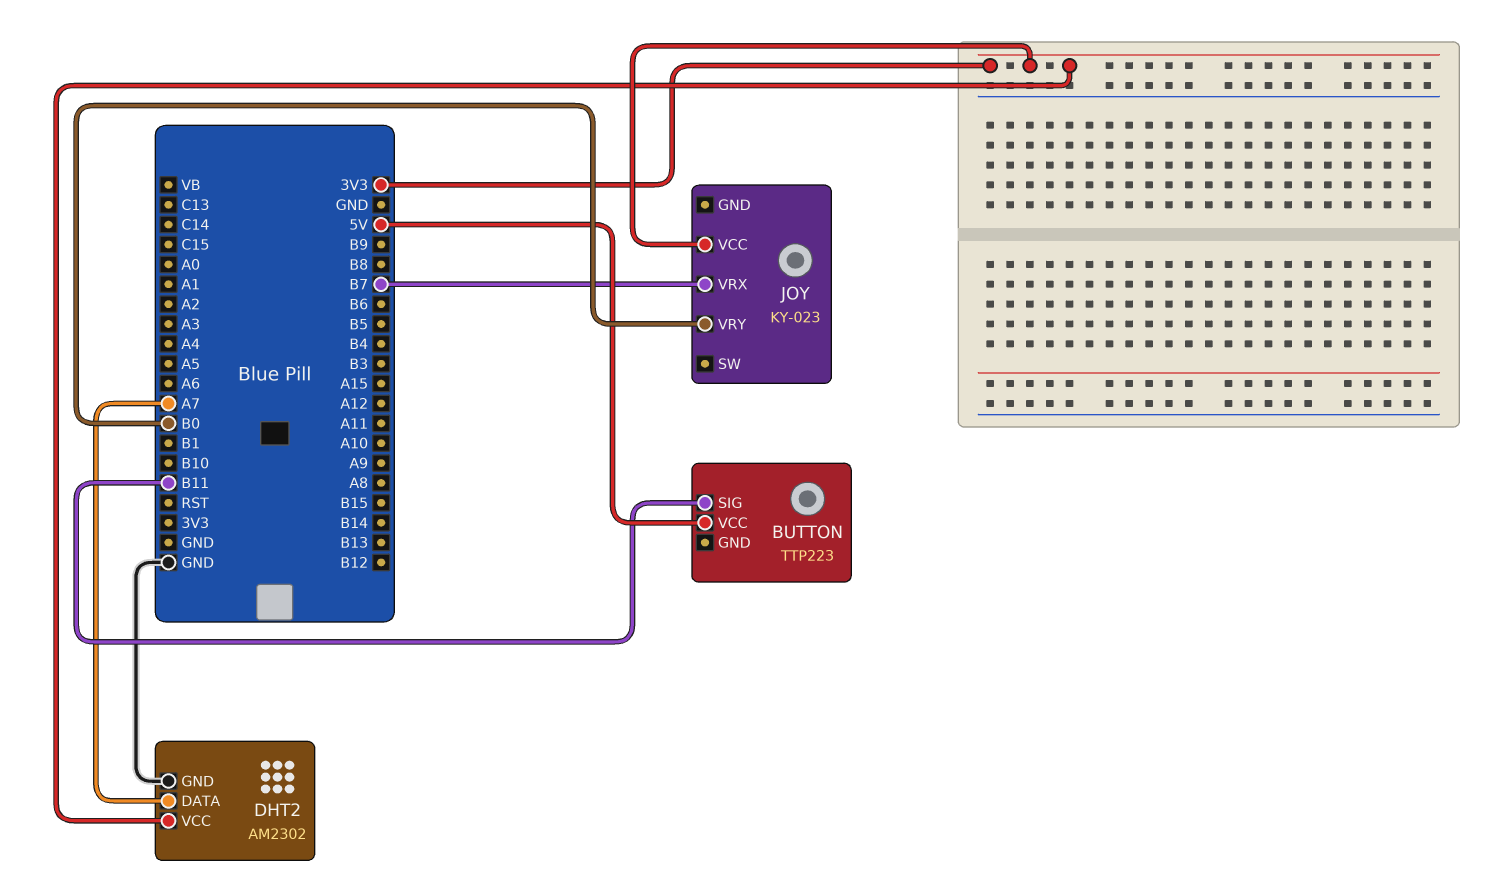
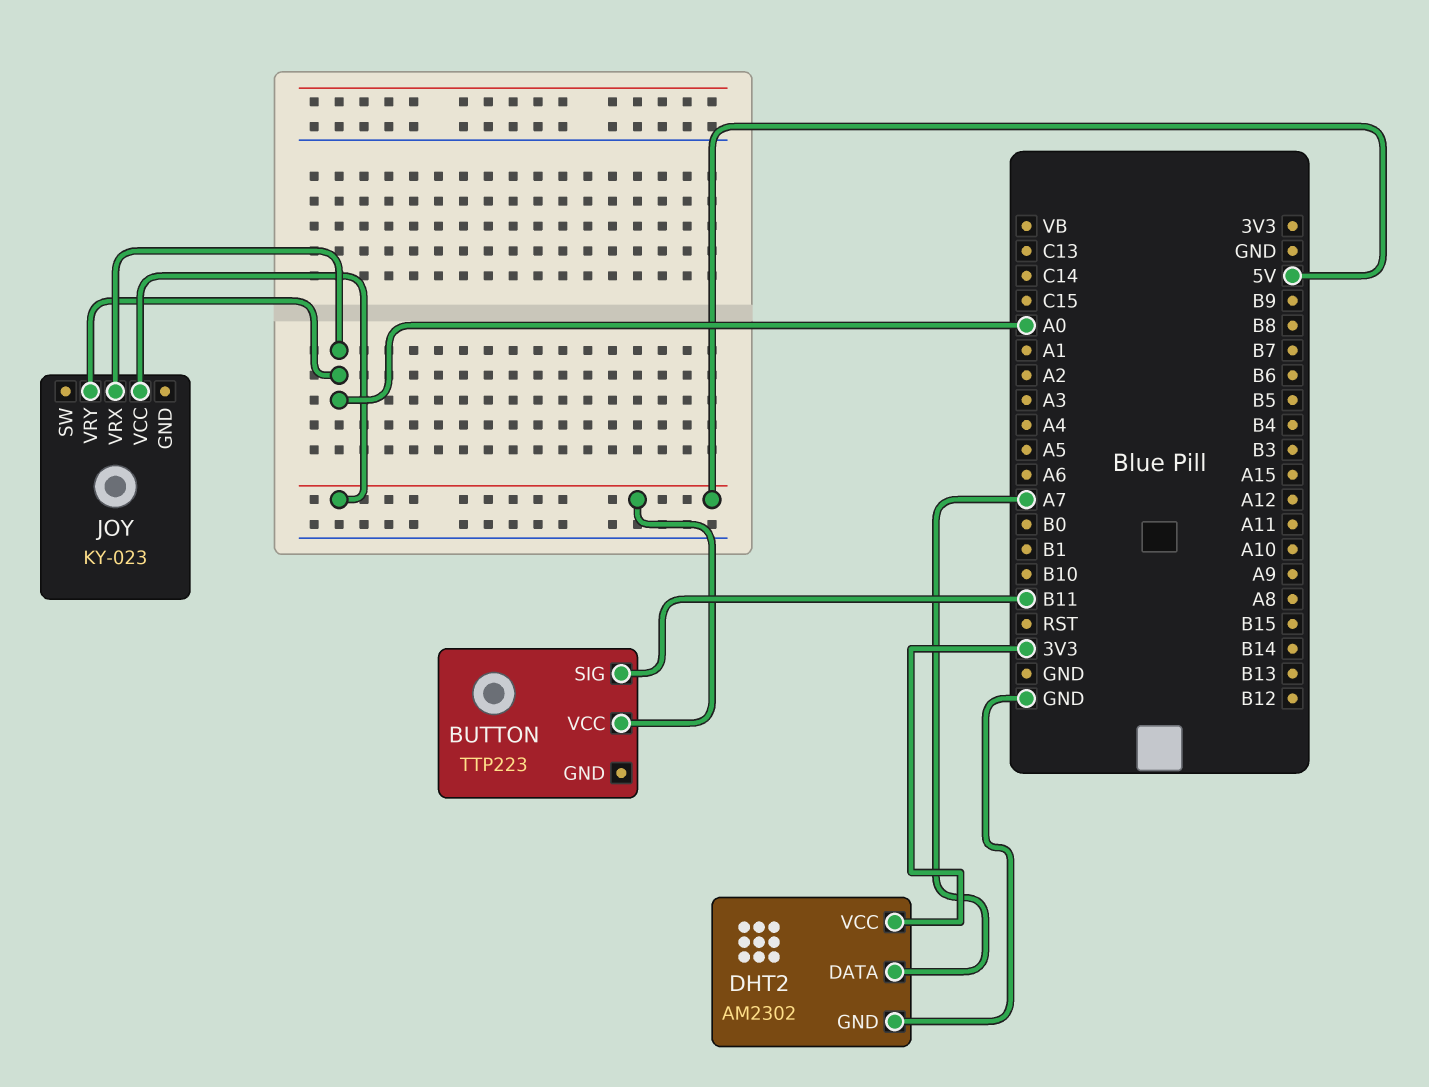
JOY pin VCC: 3V3 -> 5V
JOY pin VRX: B7 -> A0
JOY pin VRY: B0 -> A0

